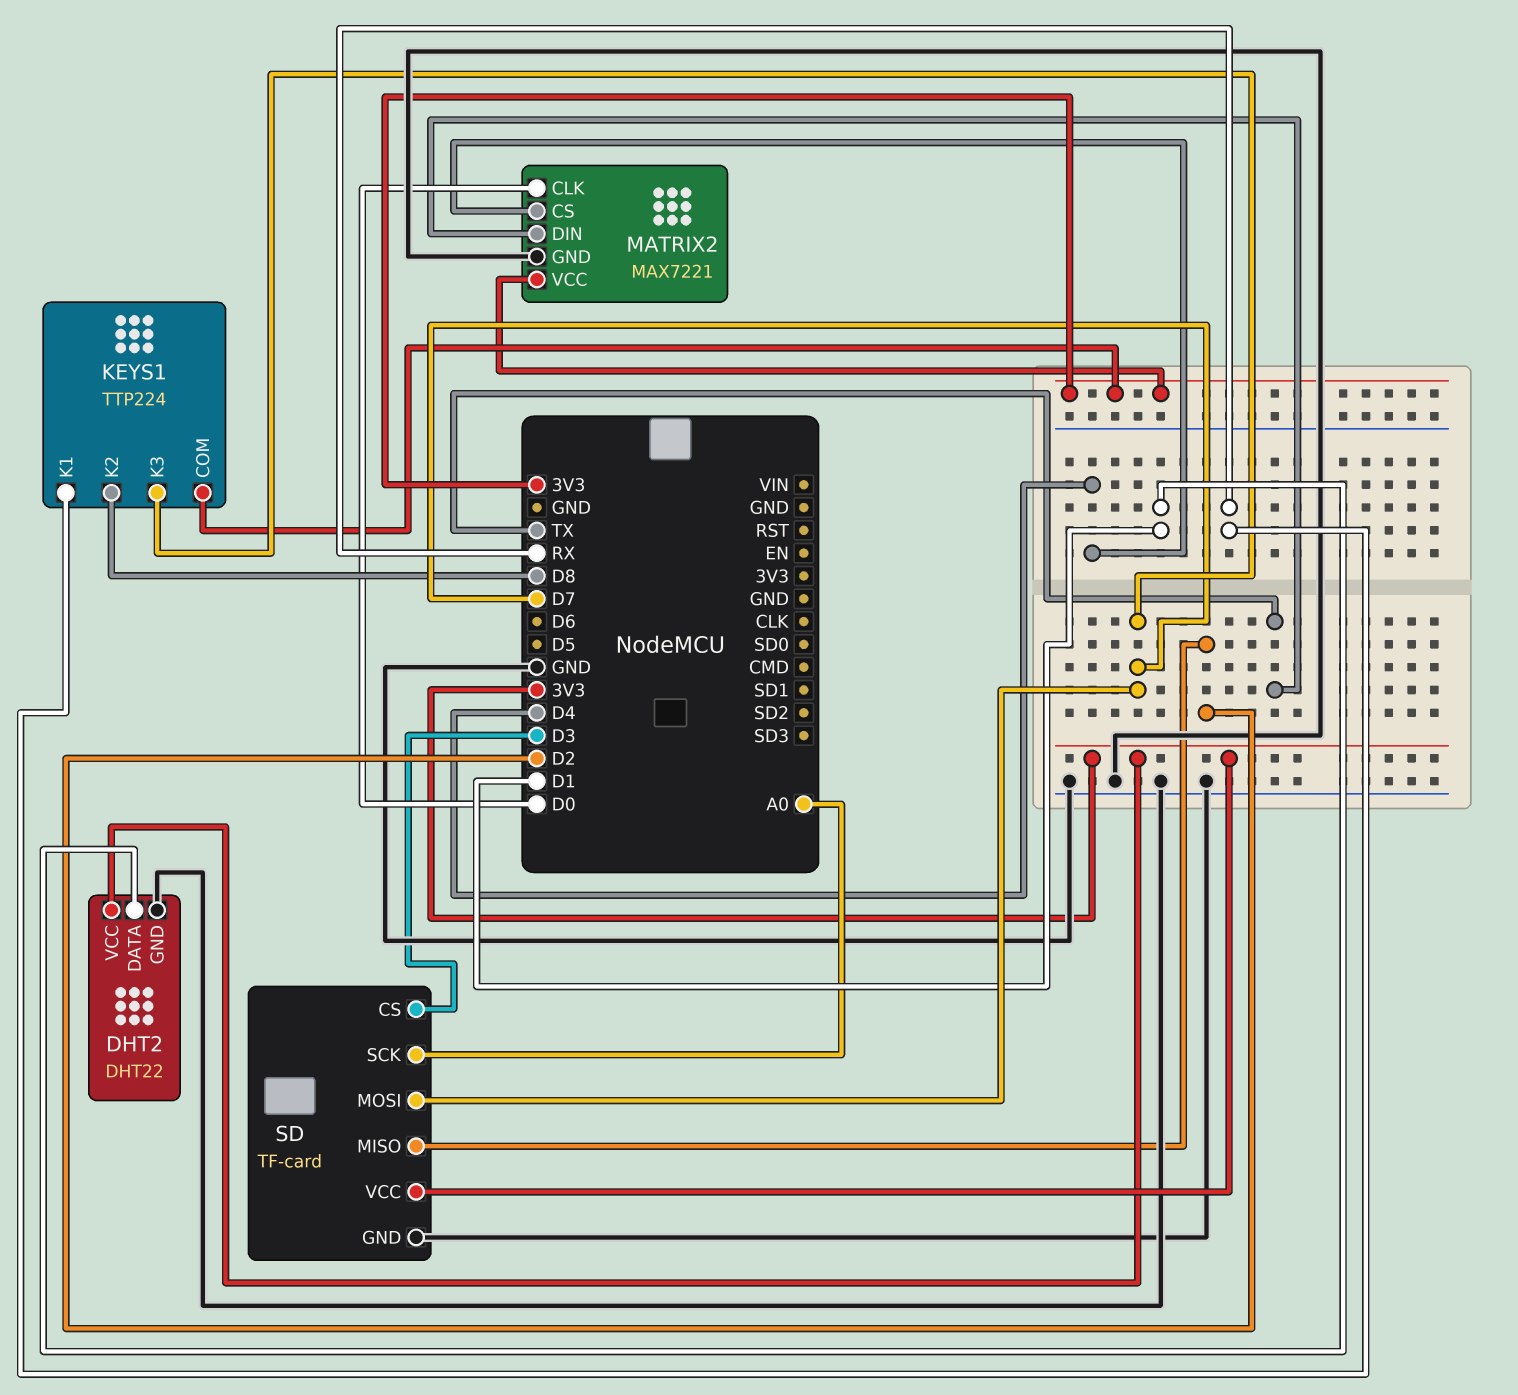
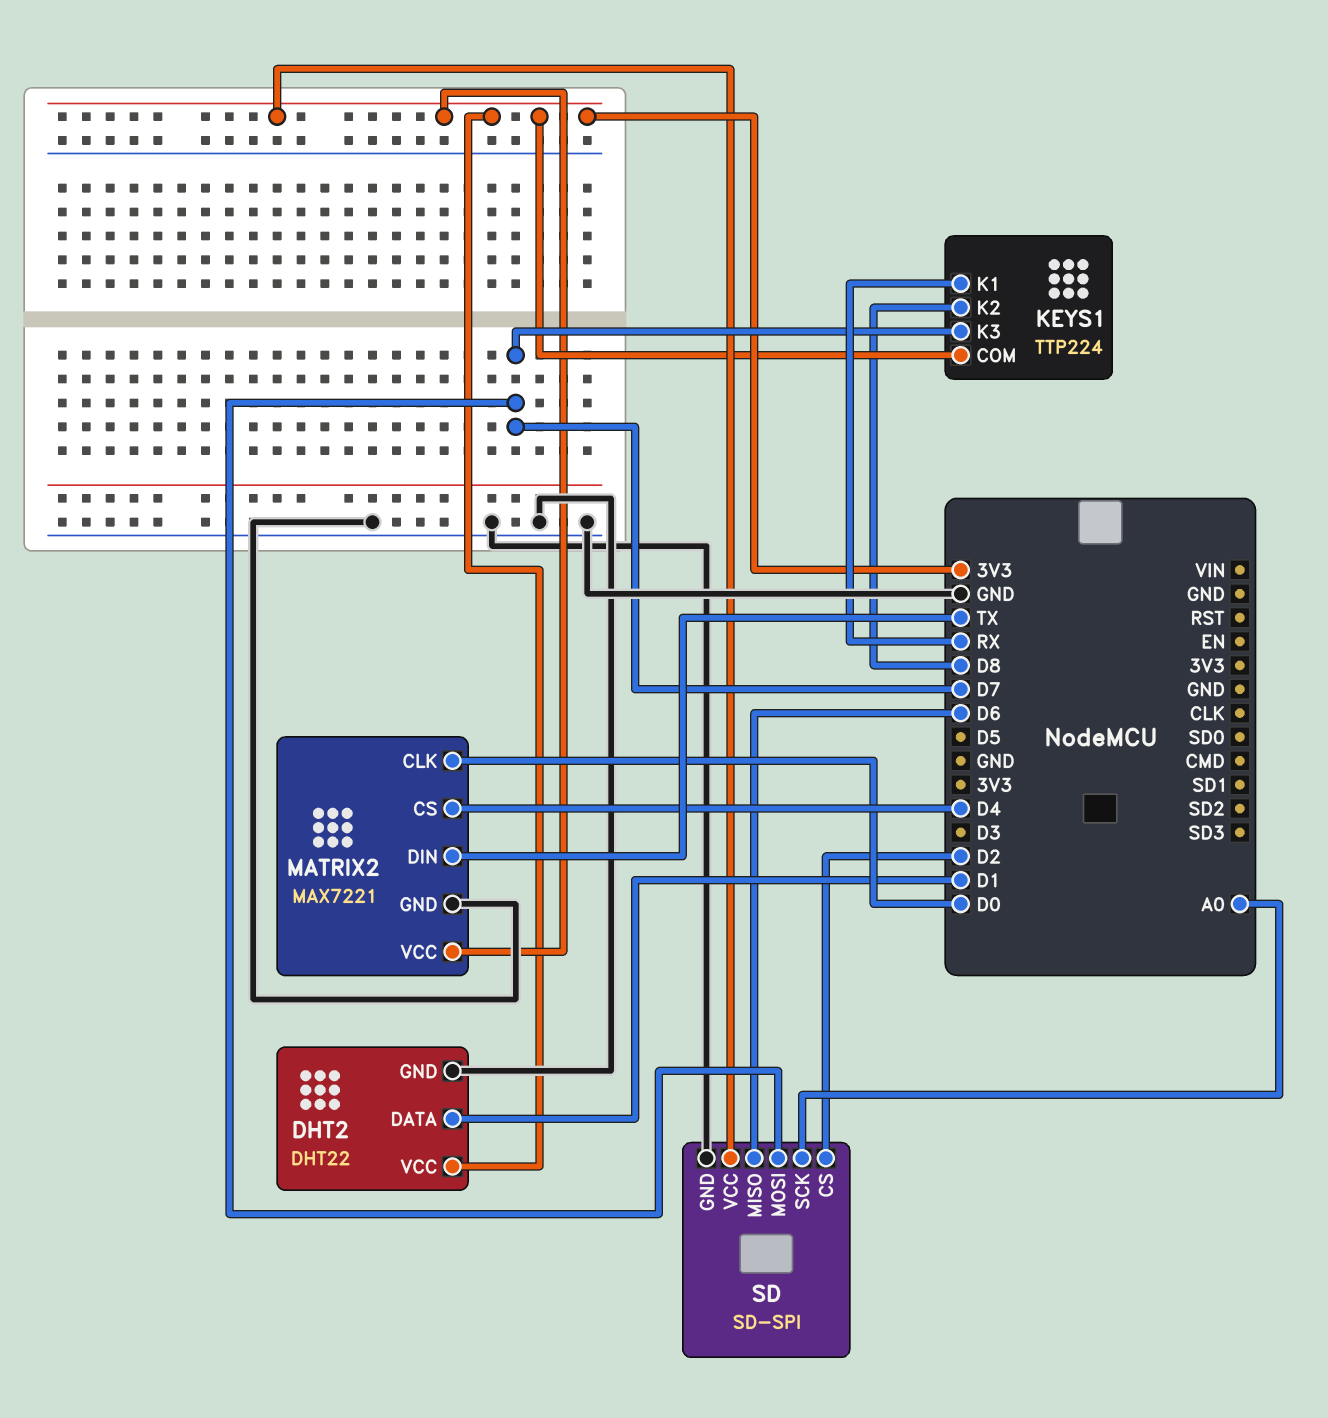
SD: TF-card -> SD-SPI
SD pin CS: D3 -> D2
SD pin MISO: D2 -> D6

